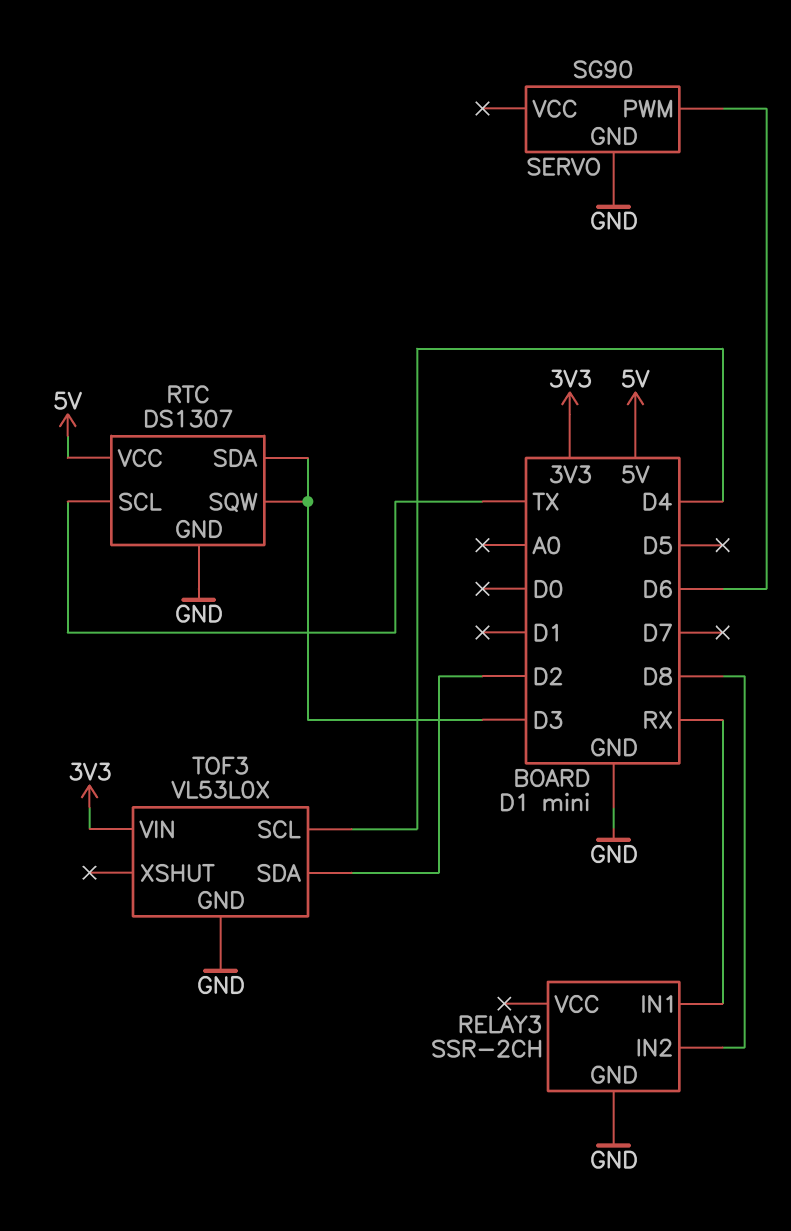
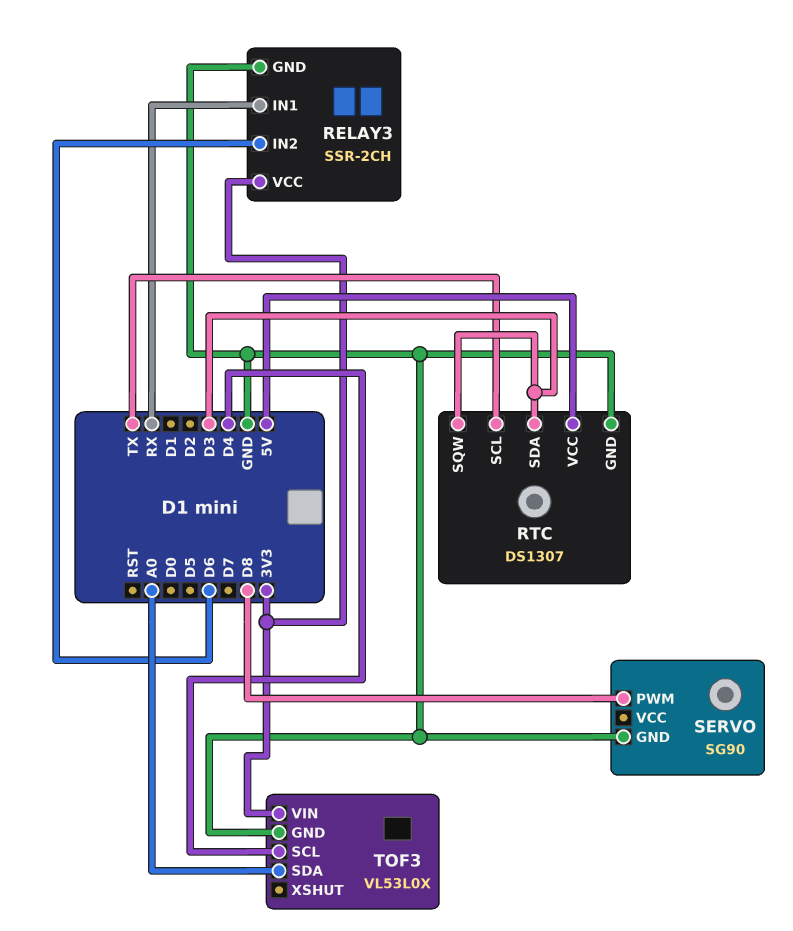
RELAY3 pin IN2: D8 -> D6
RELAY3 pin VCC: none -> 3V3
SERVO pin PWM: D6 -> D8
TOF3 pin SDA: D2 -> A0

